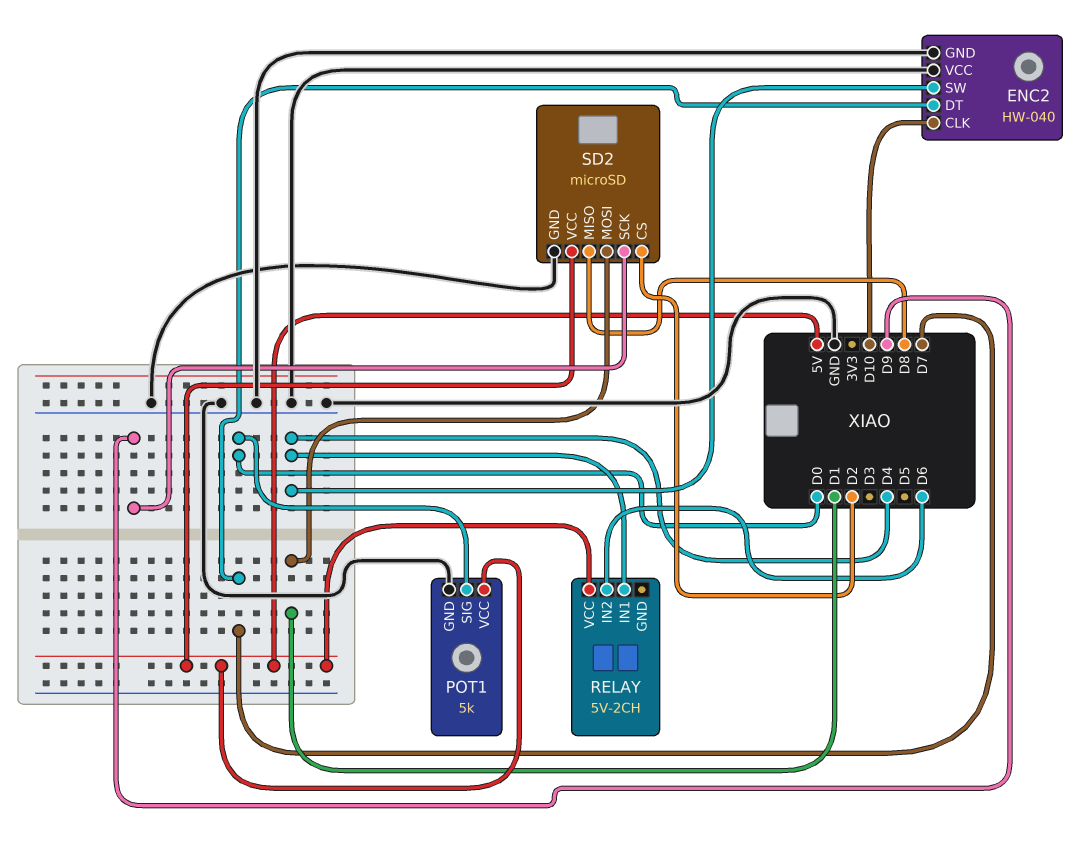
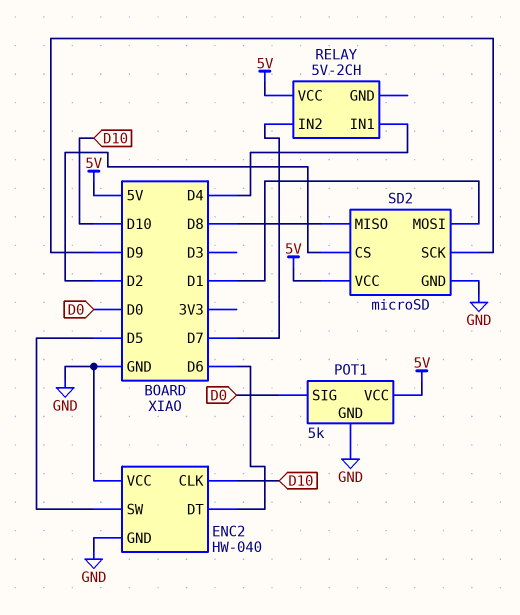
ENC2 pin DT: D7 -> D6
ENC2 pin SW: D4 -> D5
RELAY pin IN2: D6 -> D7

